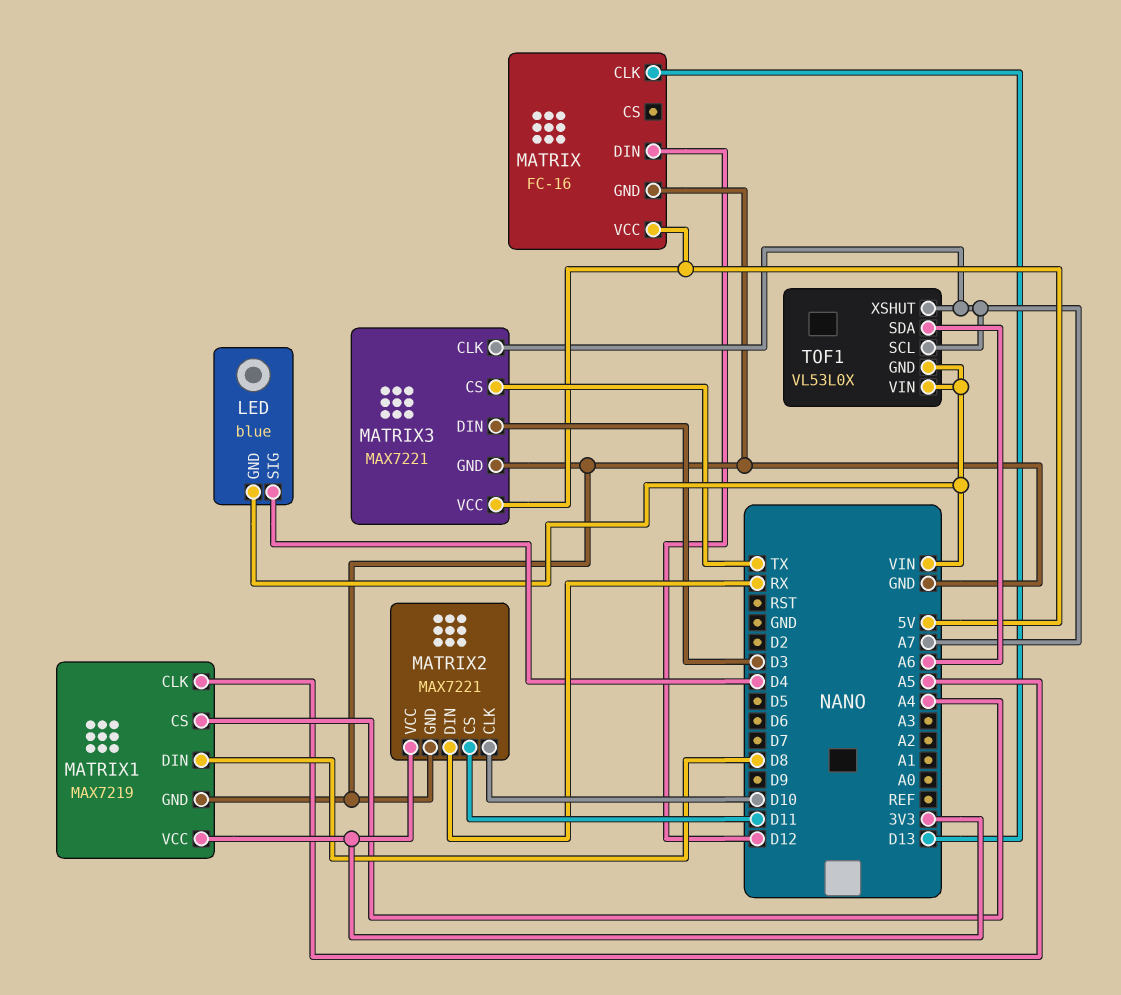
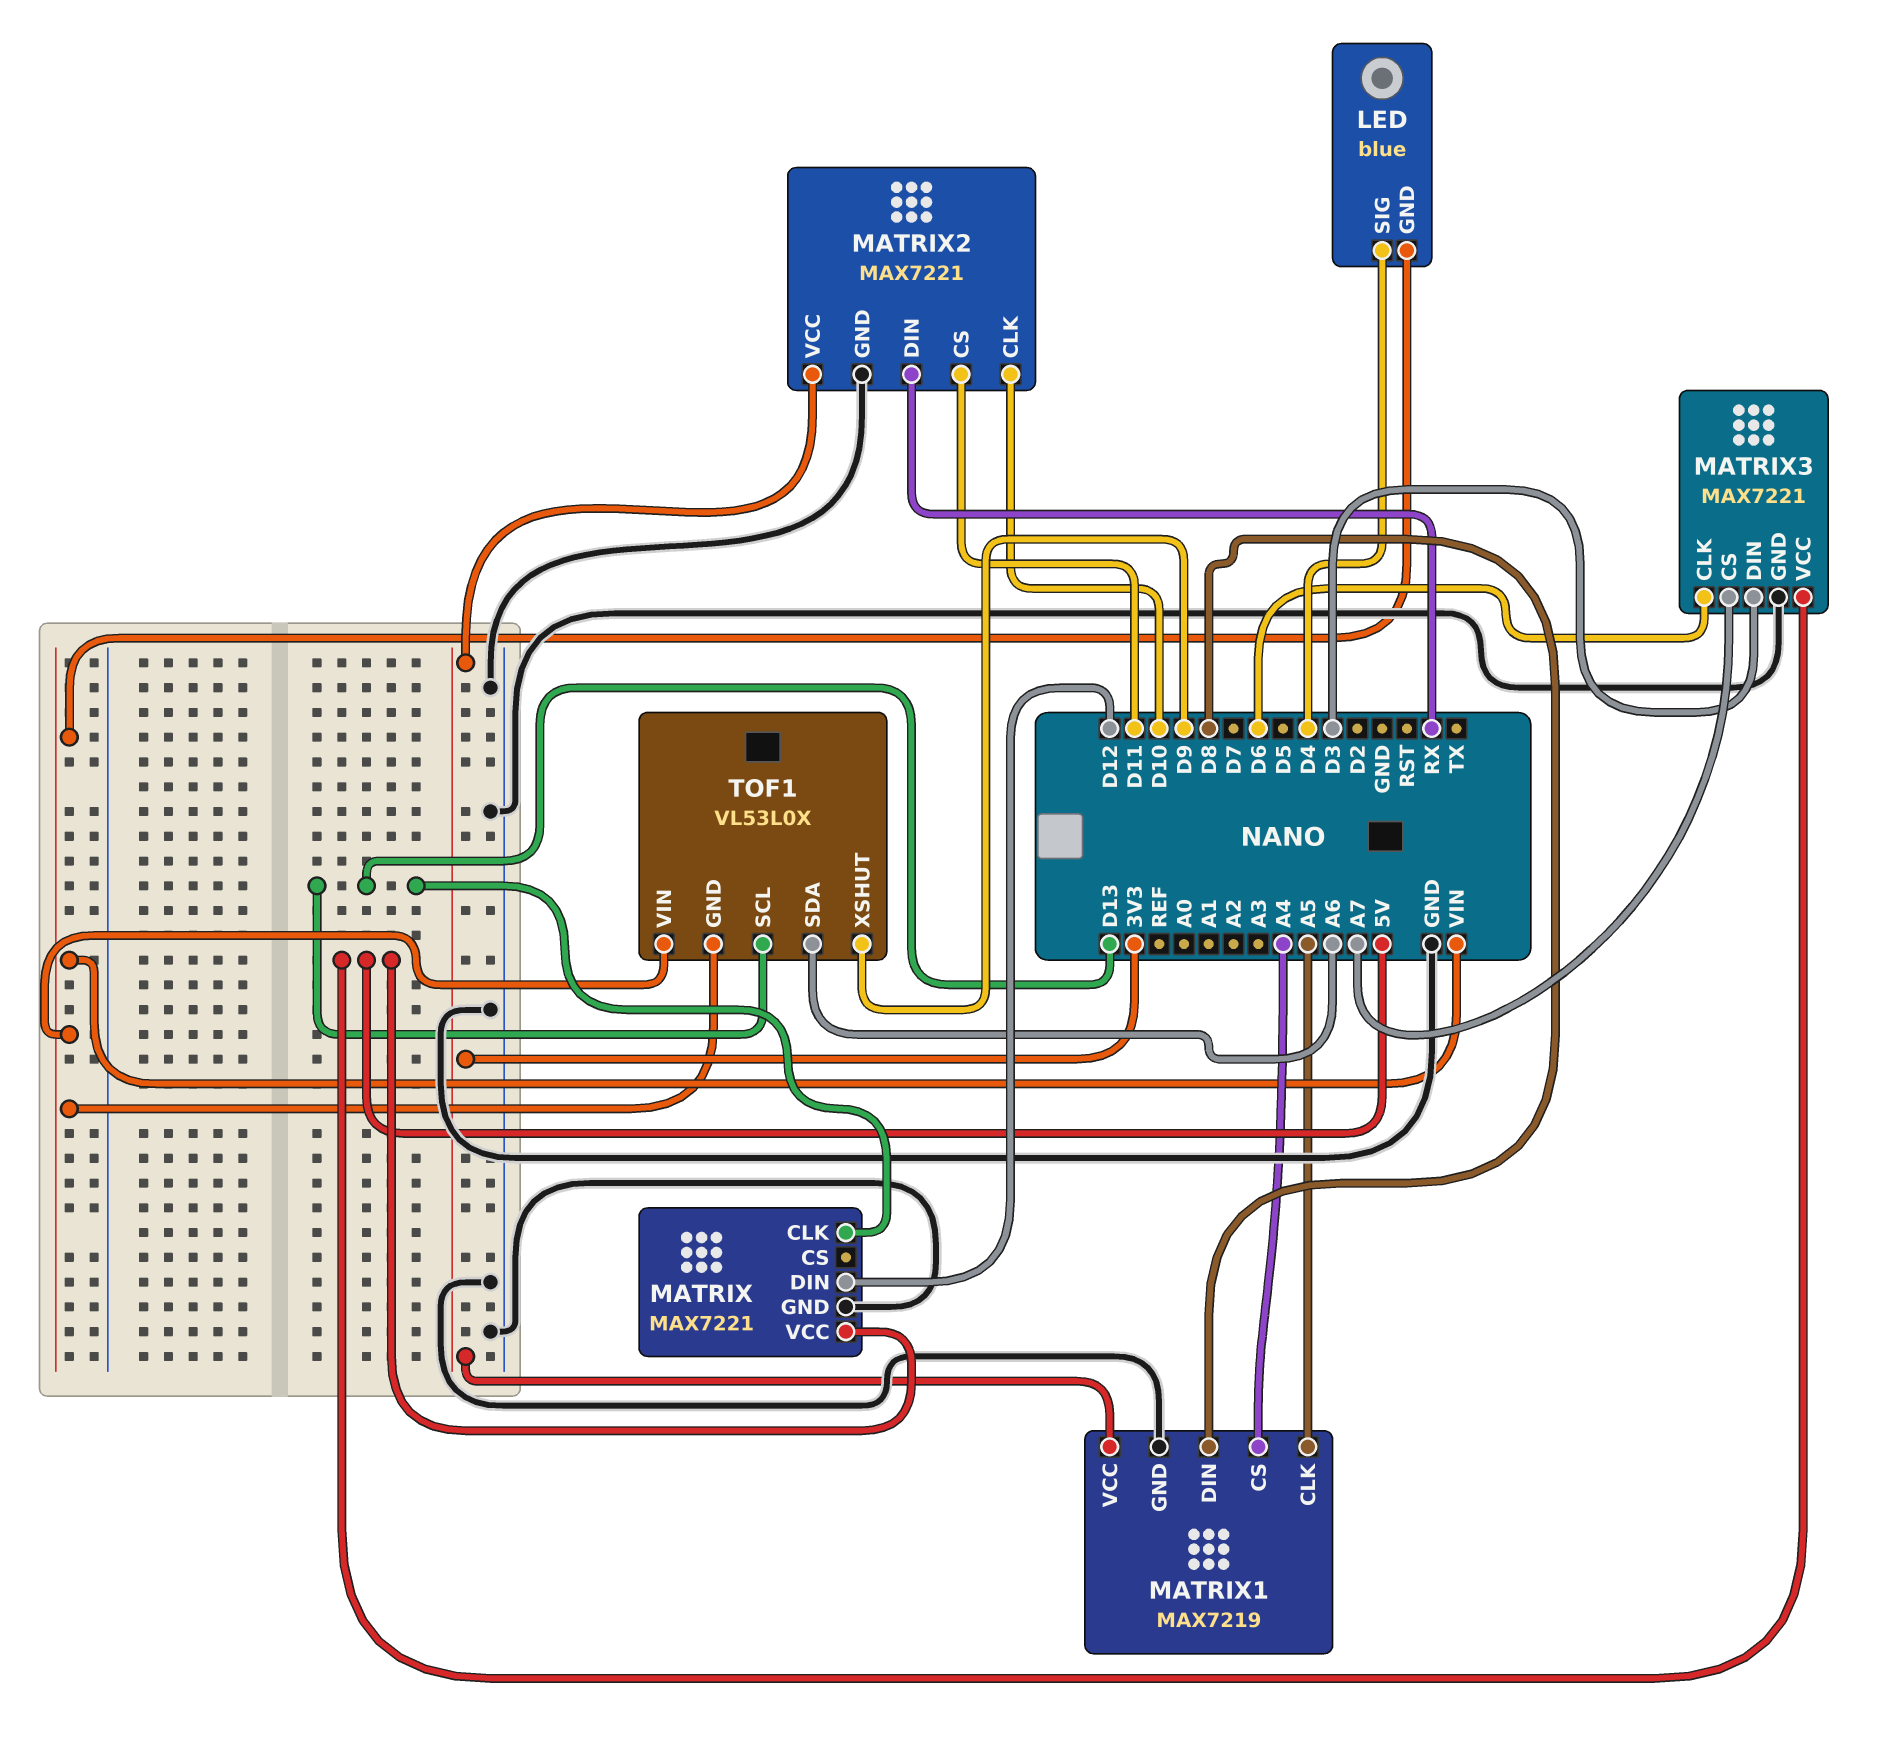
MATRIX: FC-16 -> MAX7221
MATRIX3 pin CLK: A7 -> D6
MATRIX3 pin CS: TX -> A7
TOF1 pin SCL: A7 -> D13
TOF1 pin XSHUT: A7 -> D9

